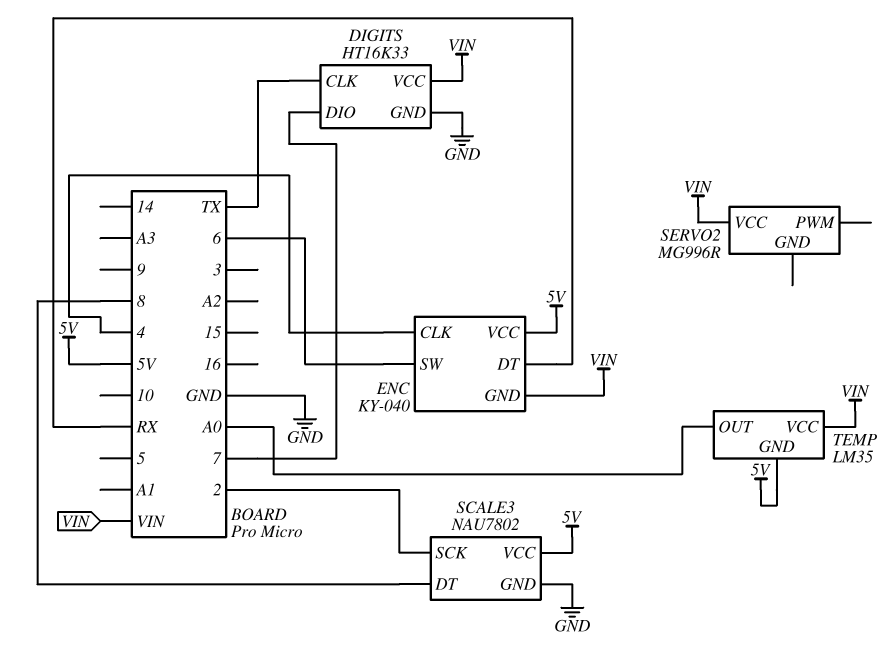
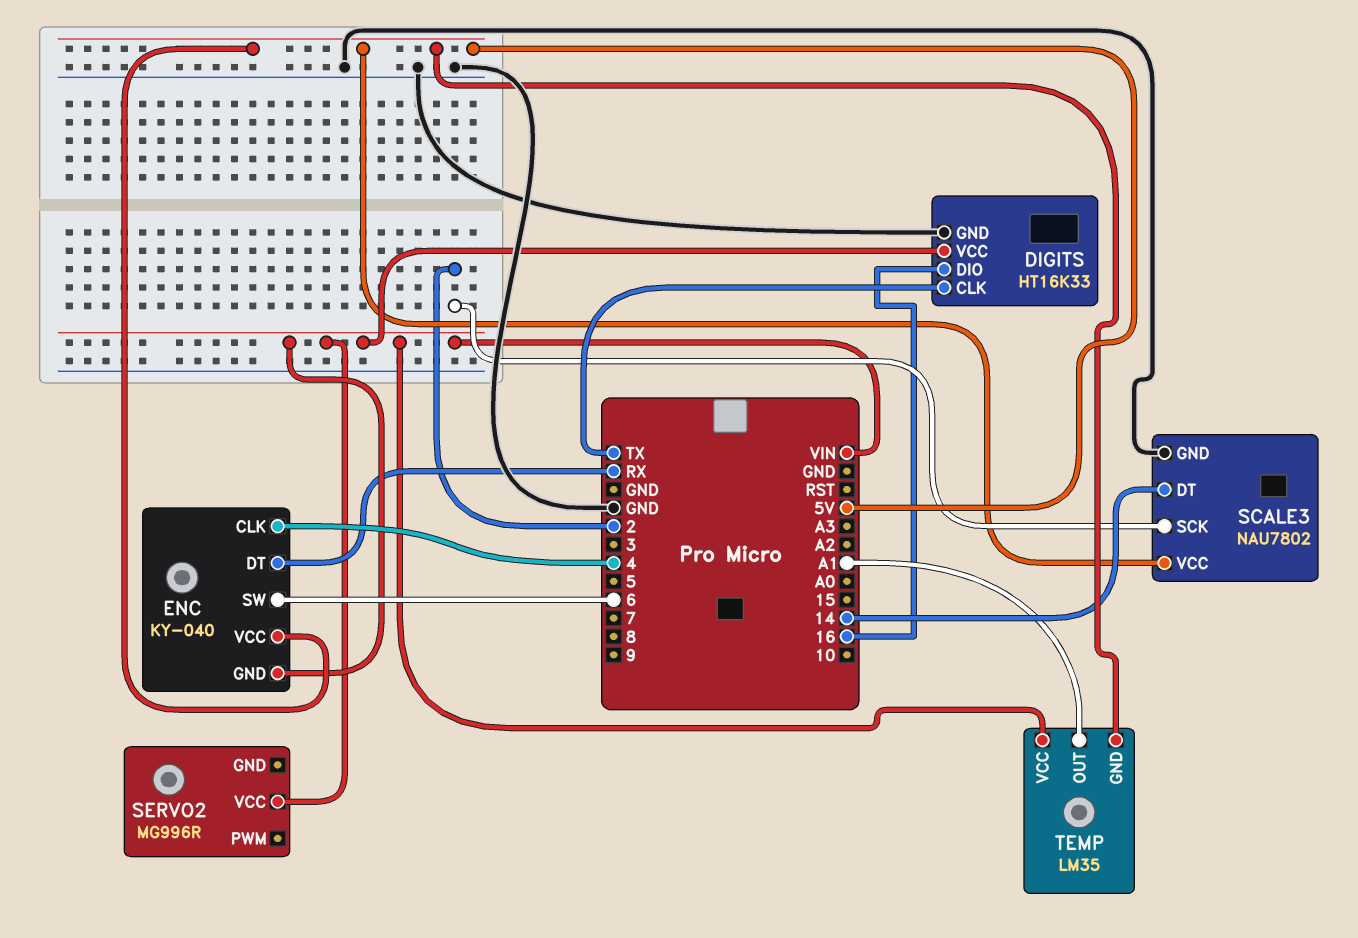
DIGITS pin DIO: 7 -> 16
SCALE3 pin DT: 8 -> 14
TEMP pin OUT: A0 -> A1

